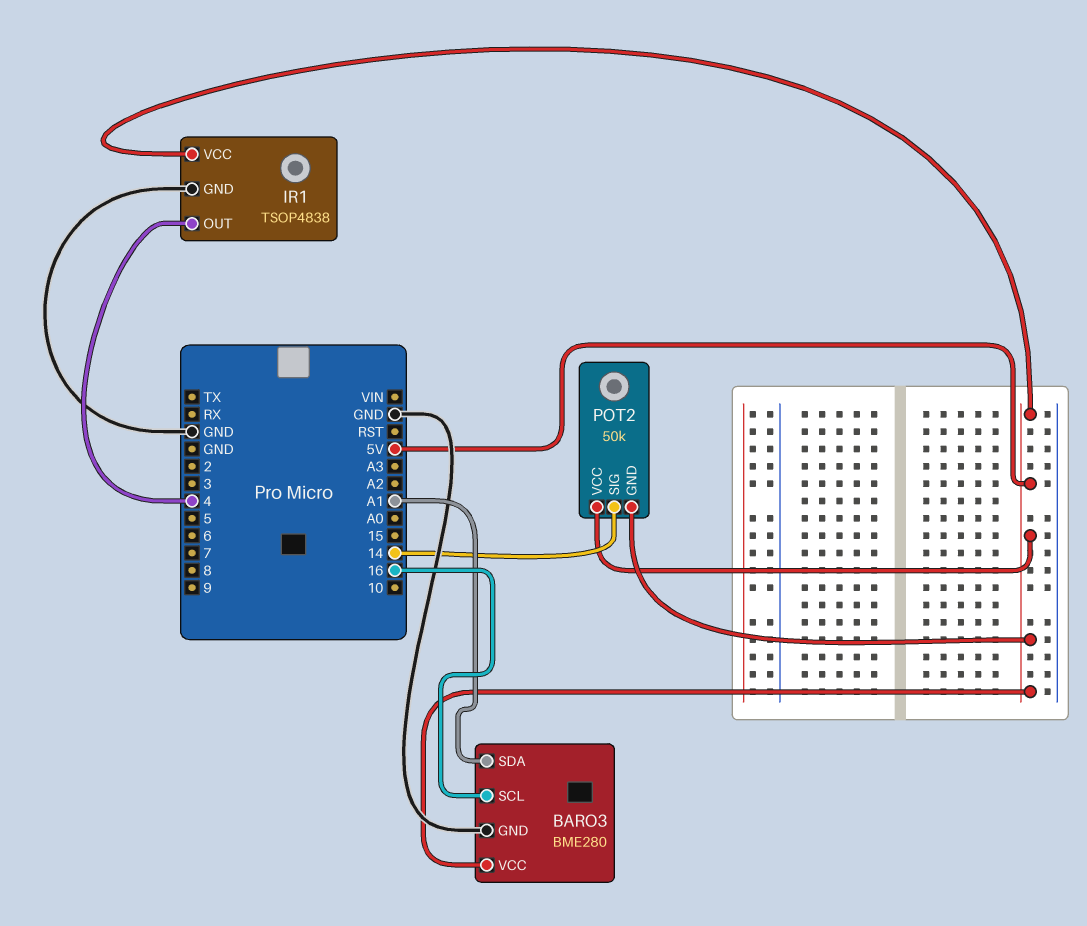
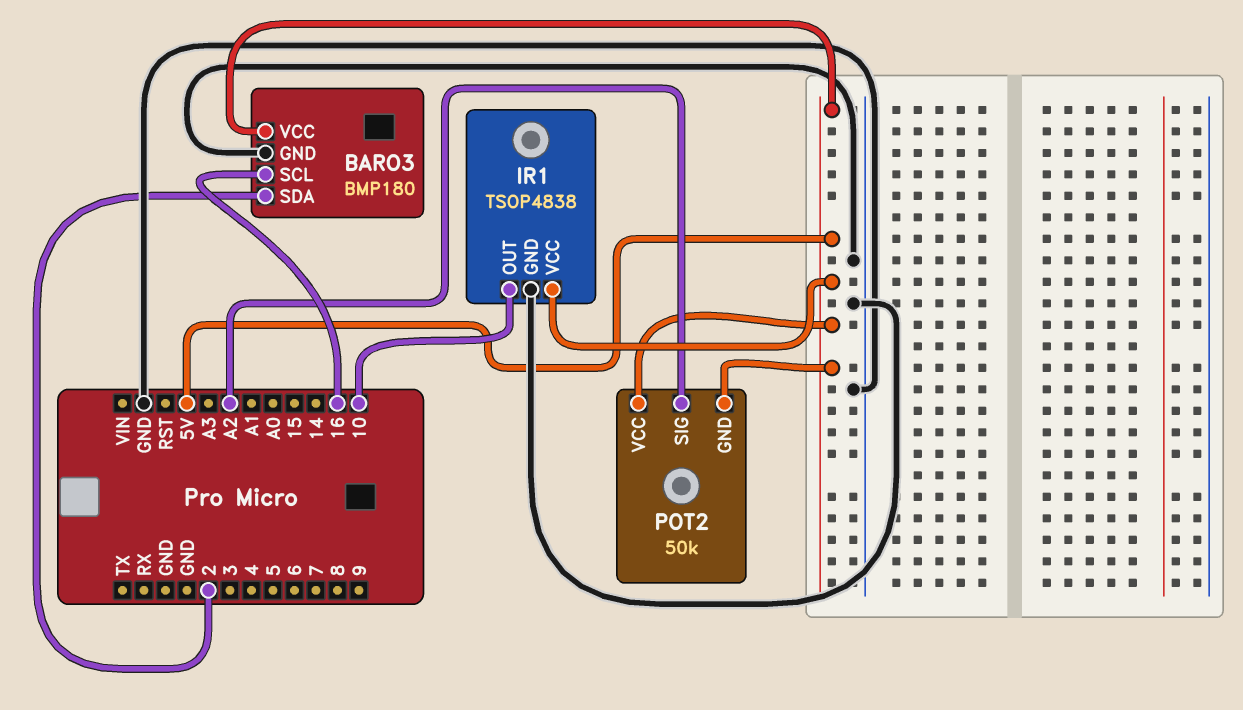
BARO3: BME280 -> BMP180
BARO3 pin SDA: A1 -> 2
IR1 pin OUT: 4 -> 10
POT2 pin SIG: 14 -> A2

